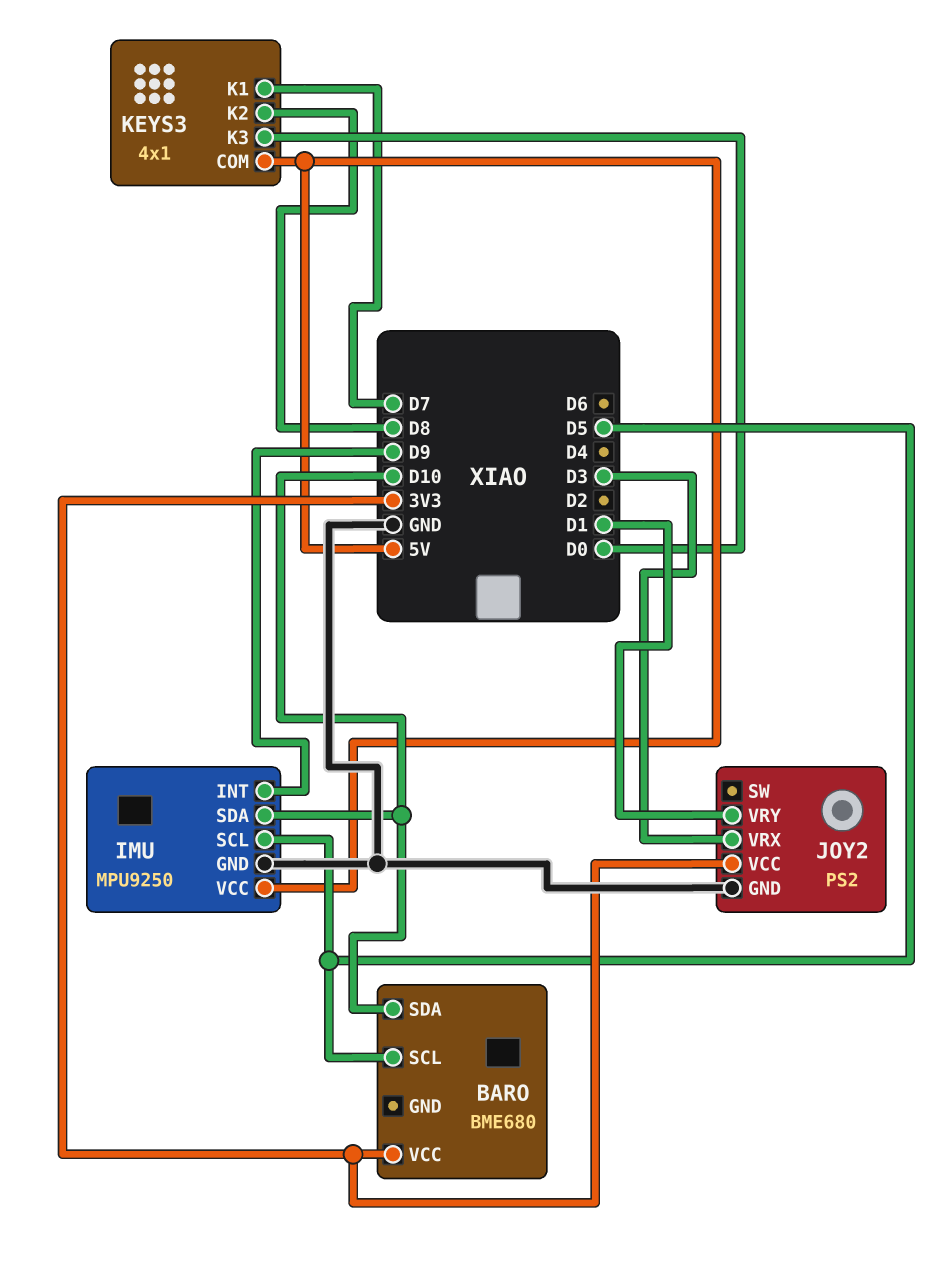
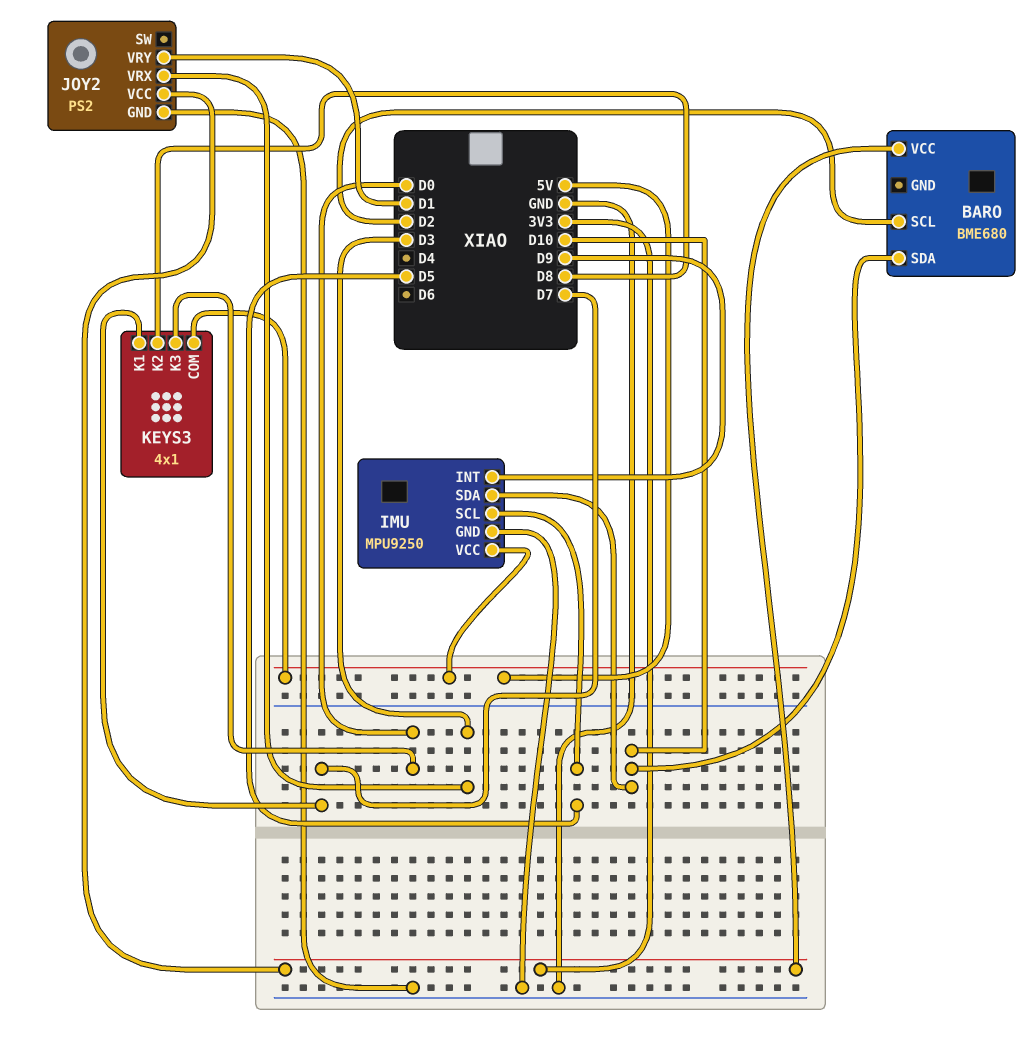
BARO pin SCL: D5 -> D2

